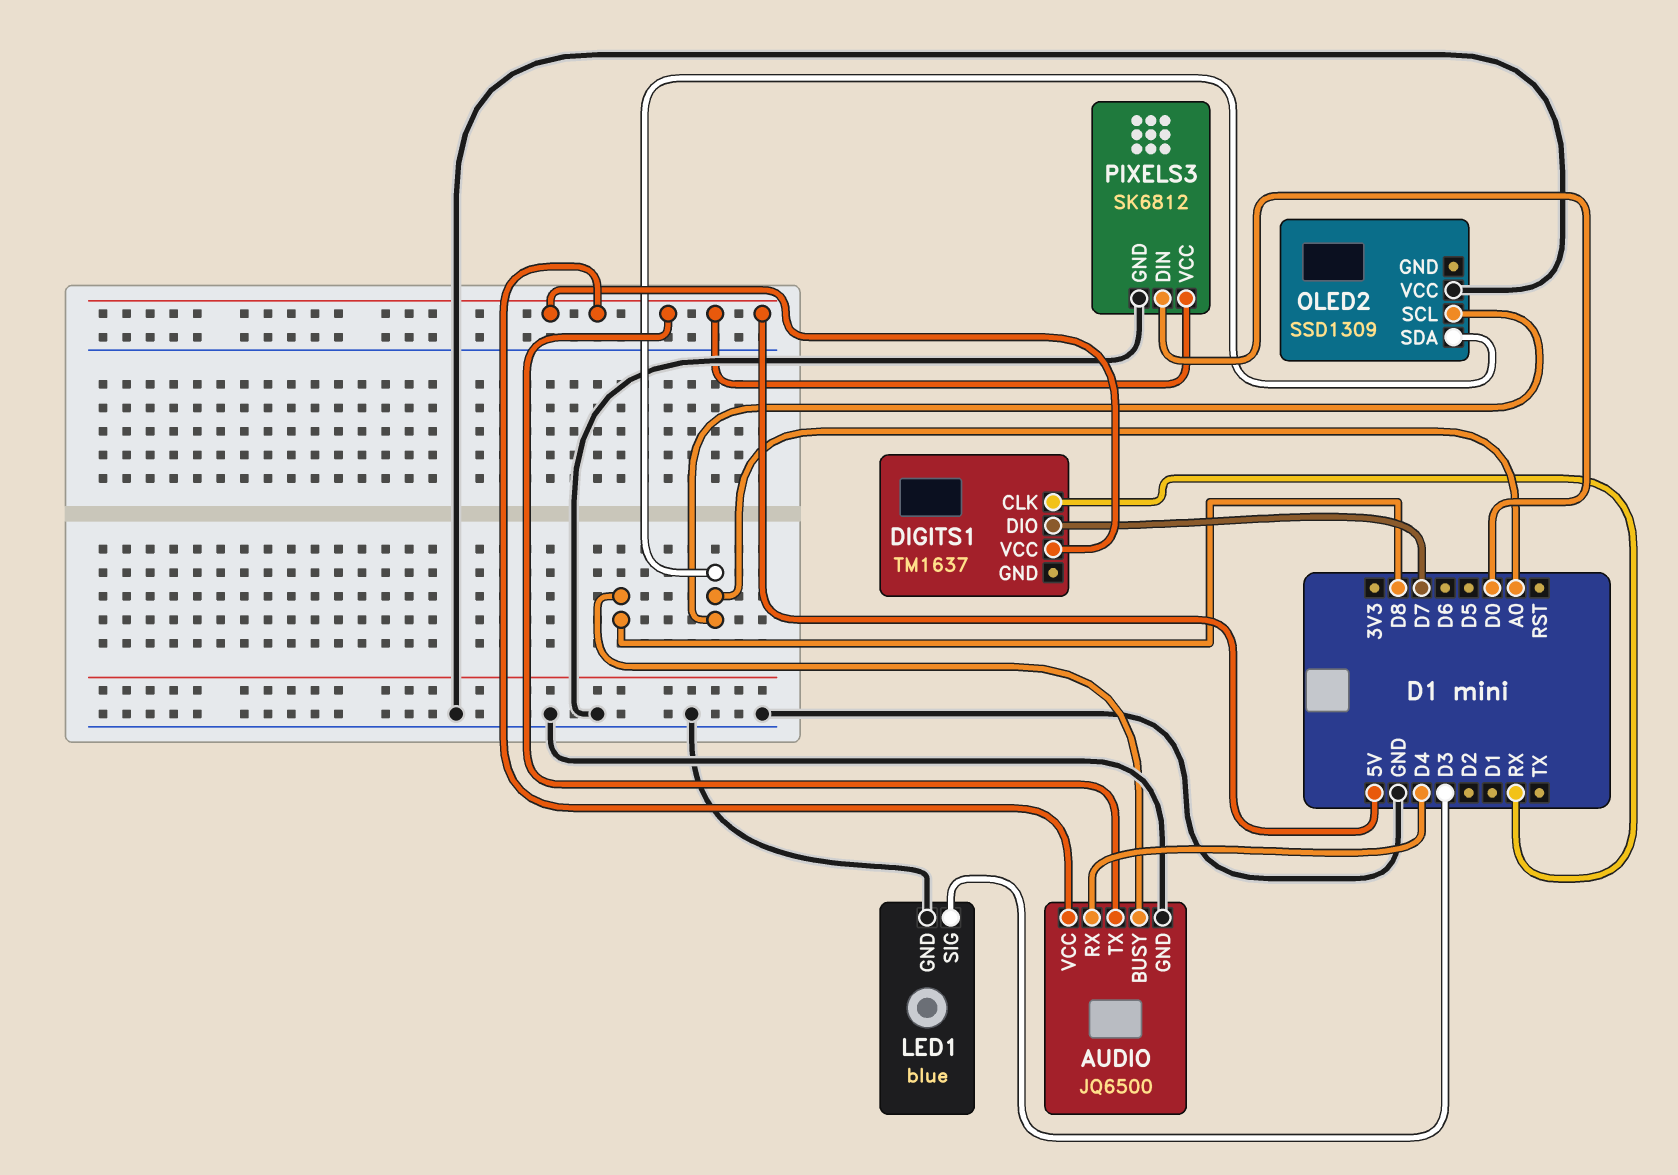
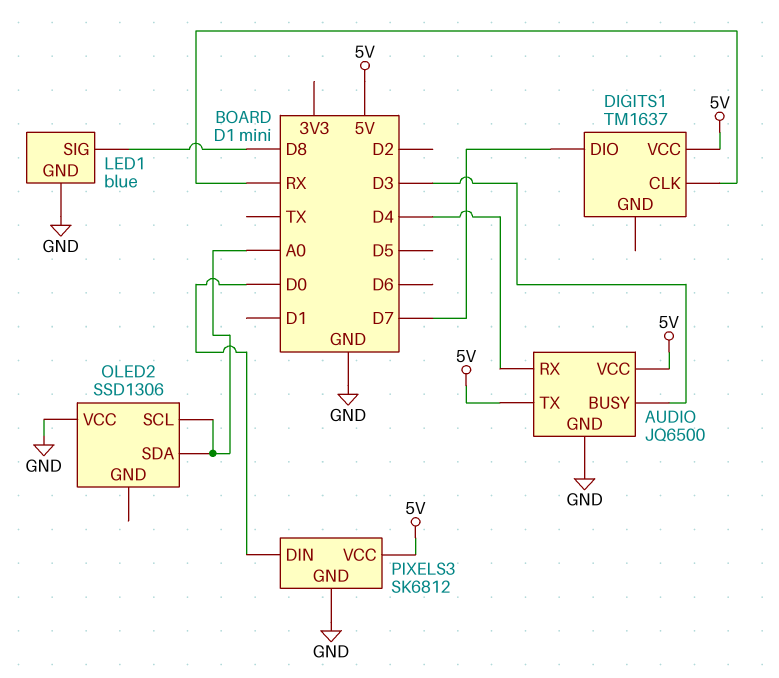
AUDIO pin BUSY: D8 -> D3
LED1 pin SIG: D3 -> D8
OLED2: SSD1309 -> SSD1306

